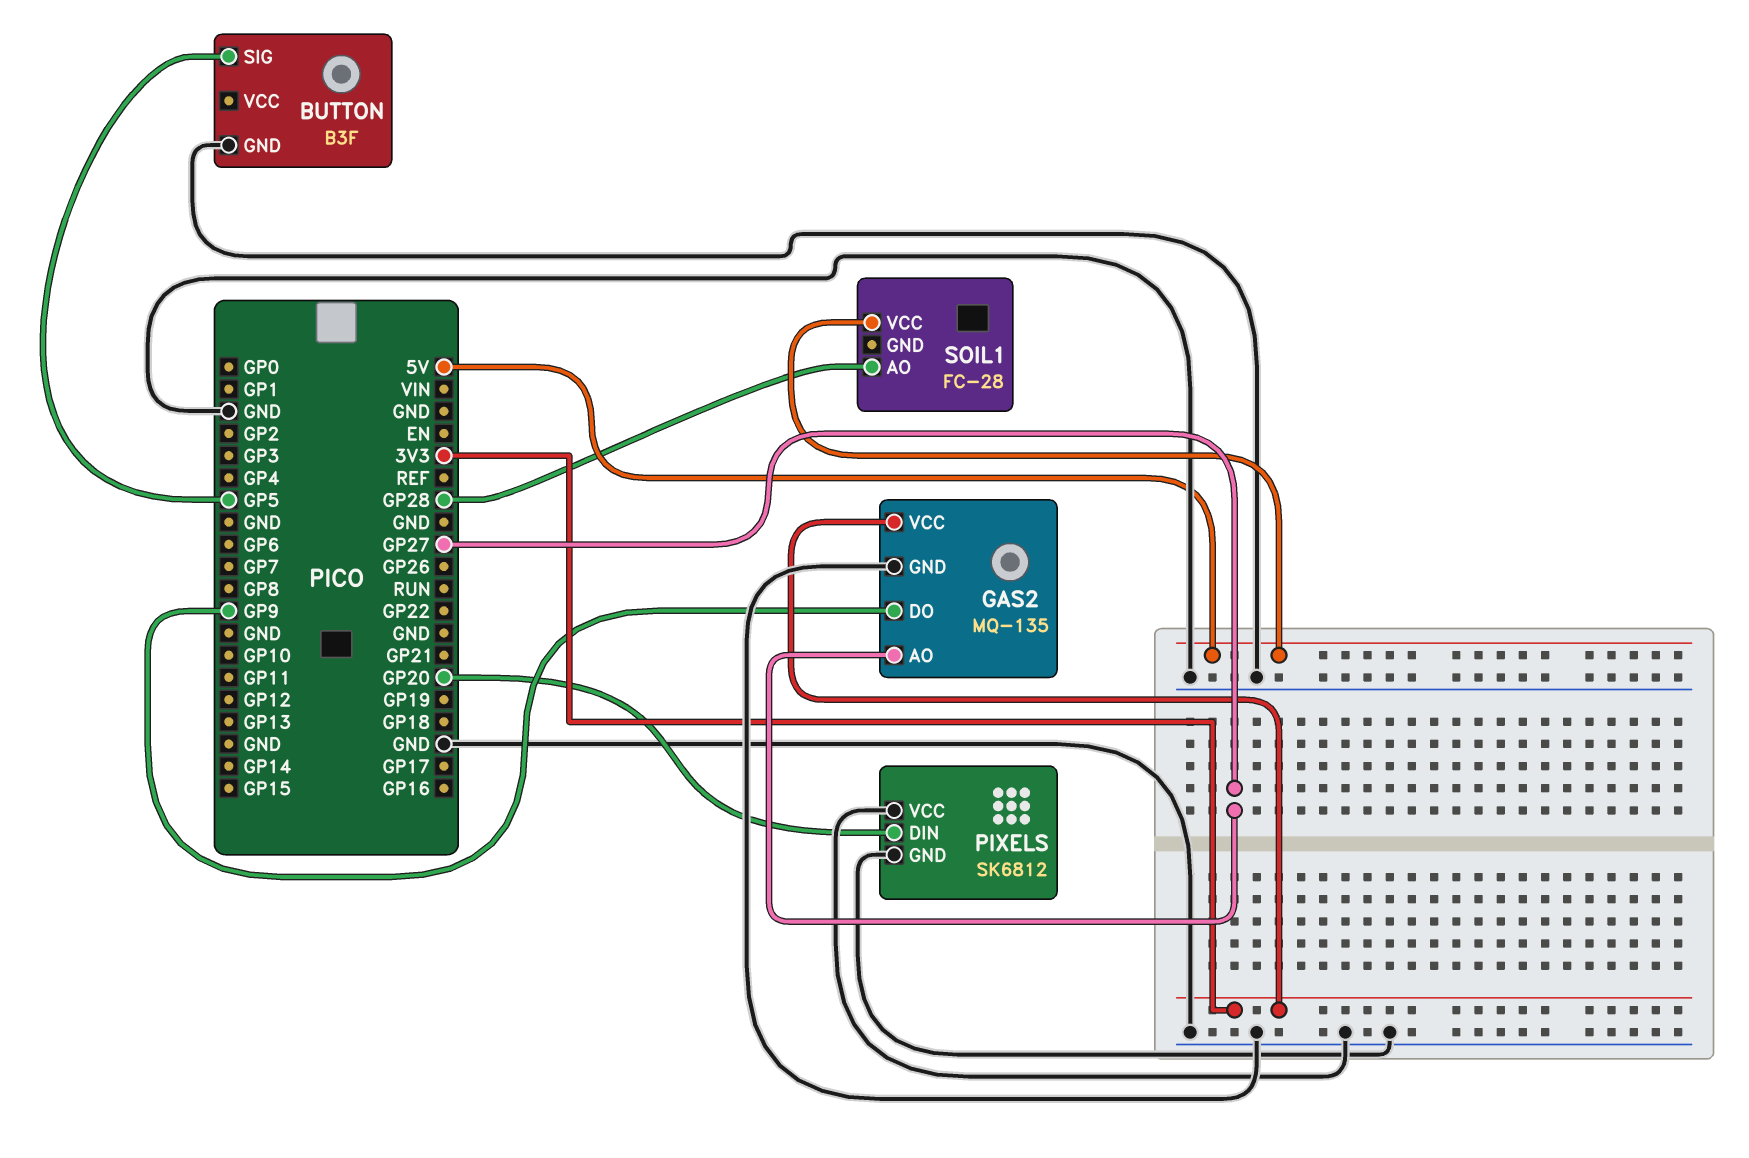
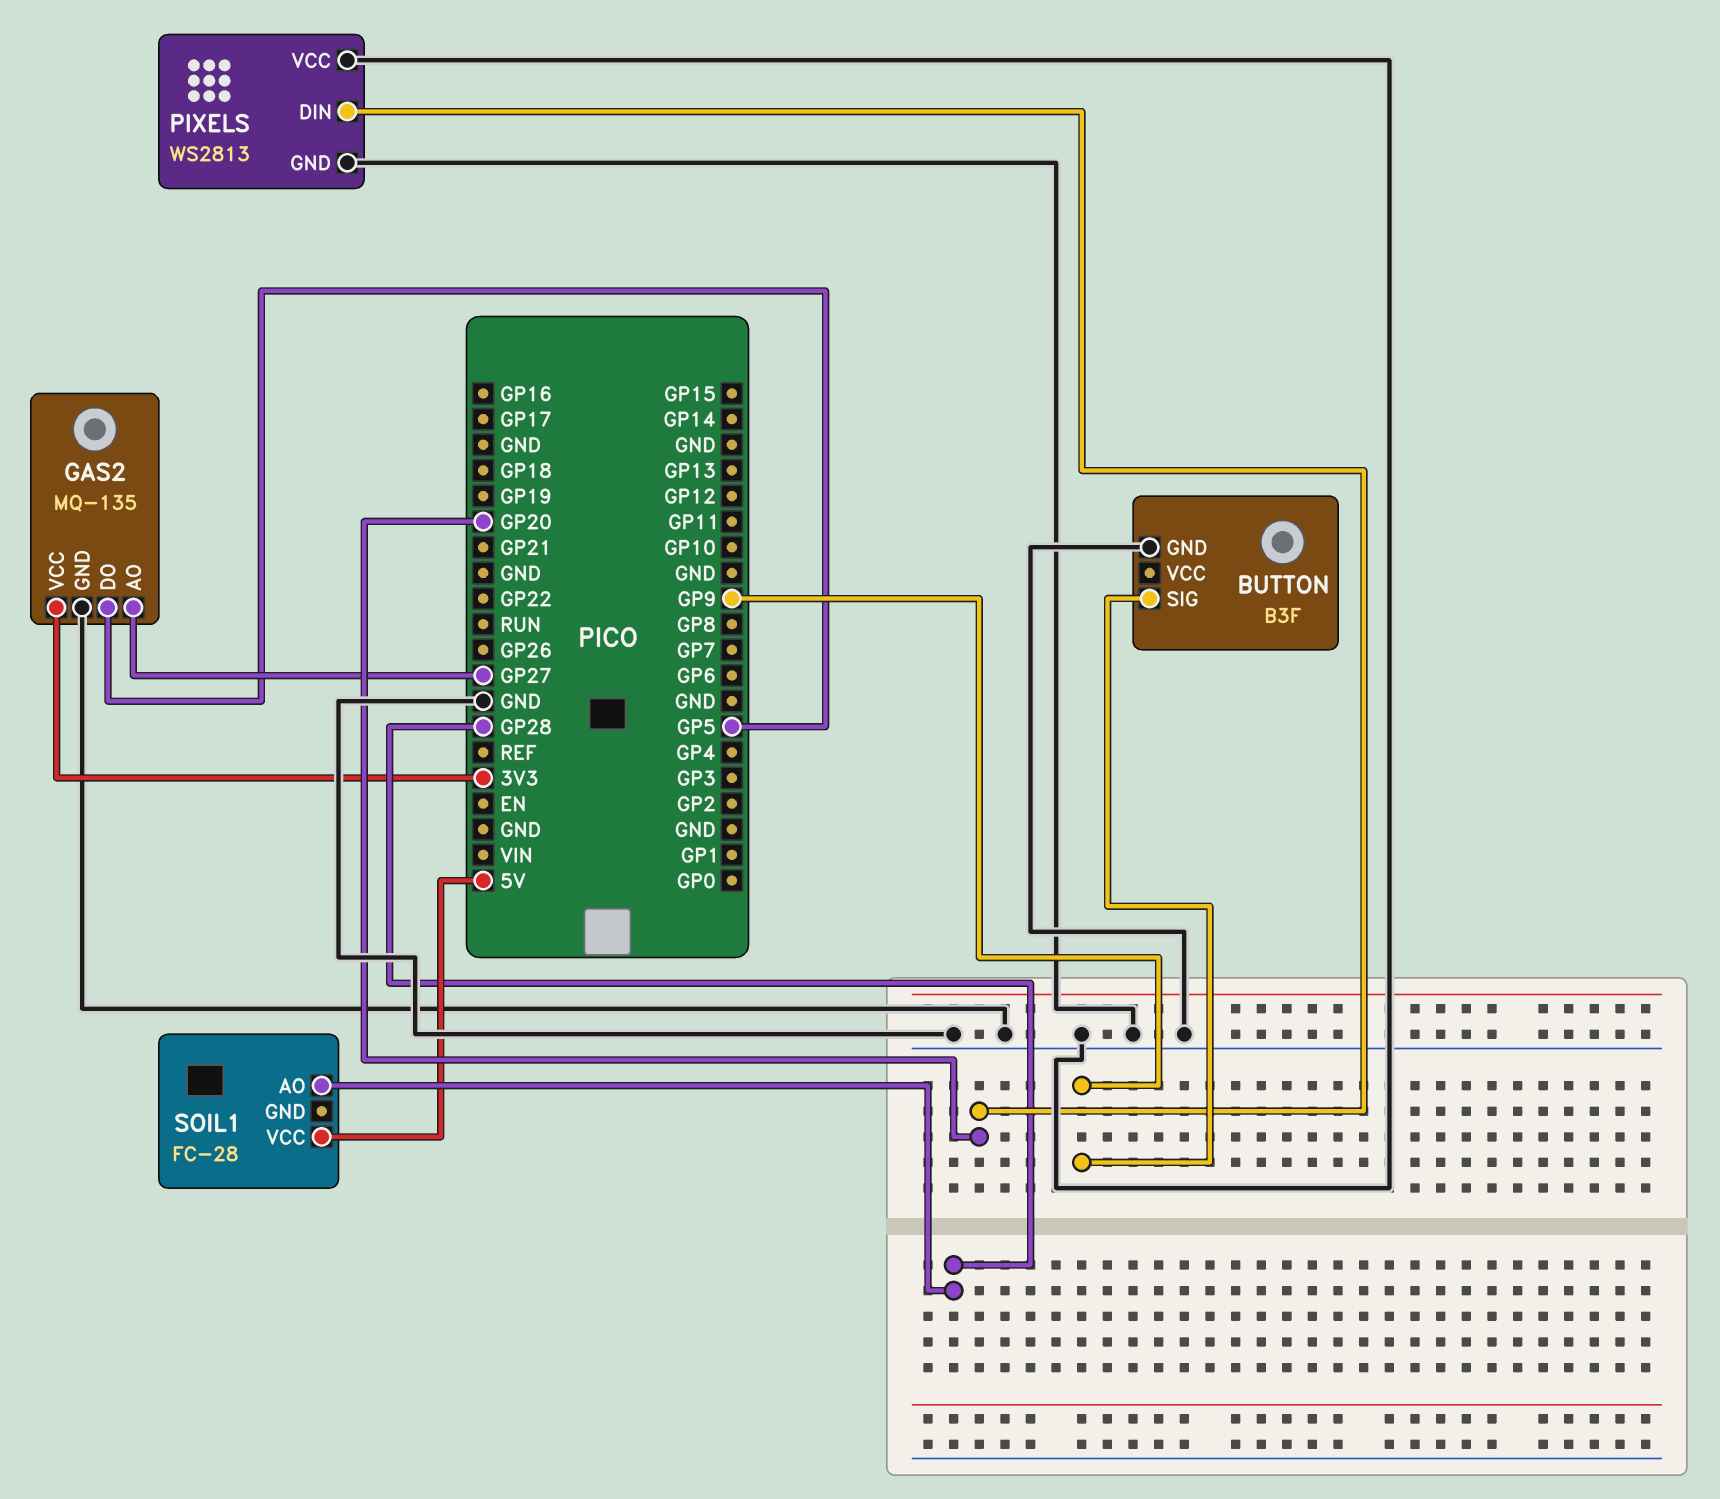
BUTTON pin SIG: GP5 -> GP9
GAS2 pin DO: GP9 -> GP5
PIXELS: SK6812 -> WS2813

